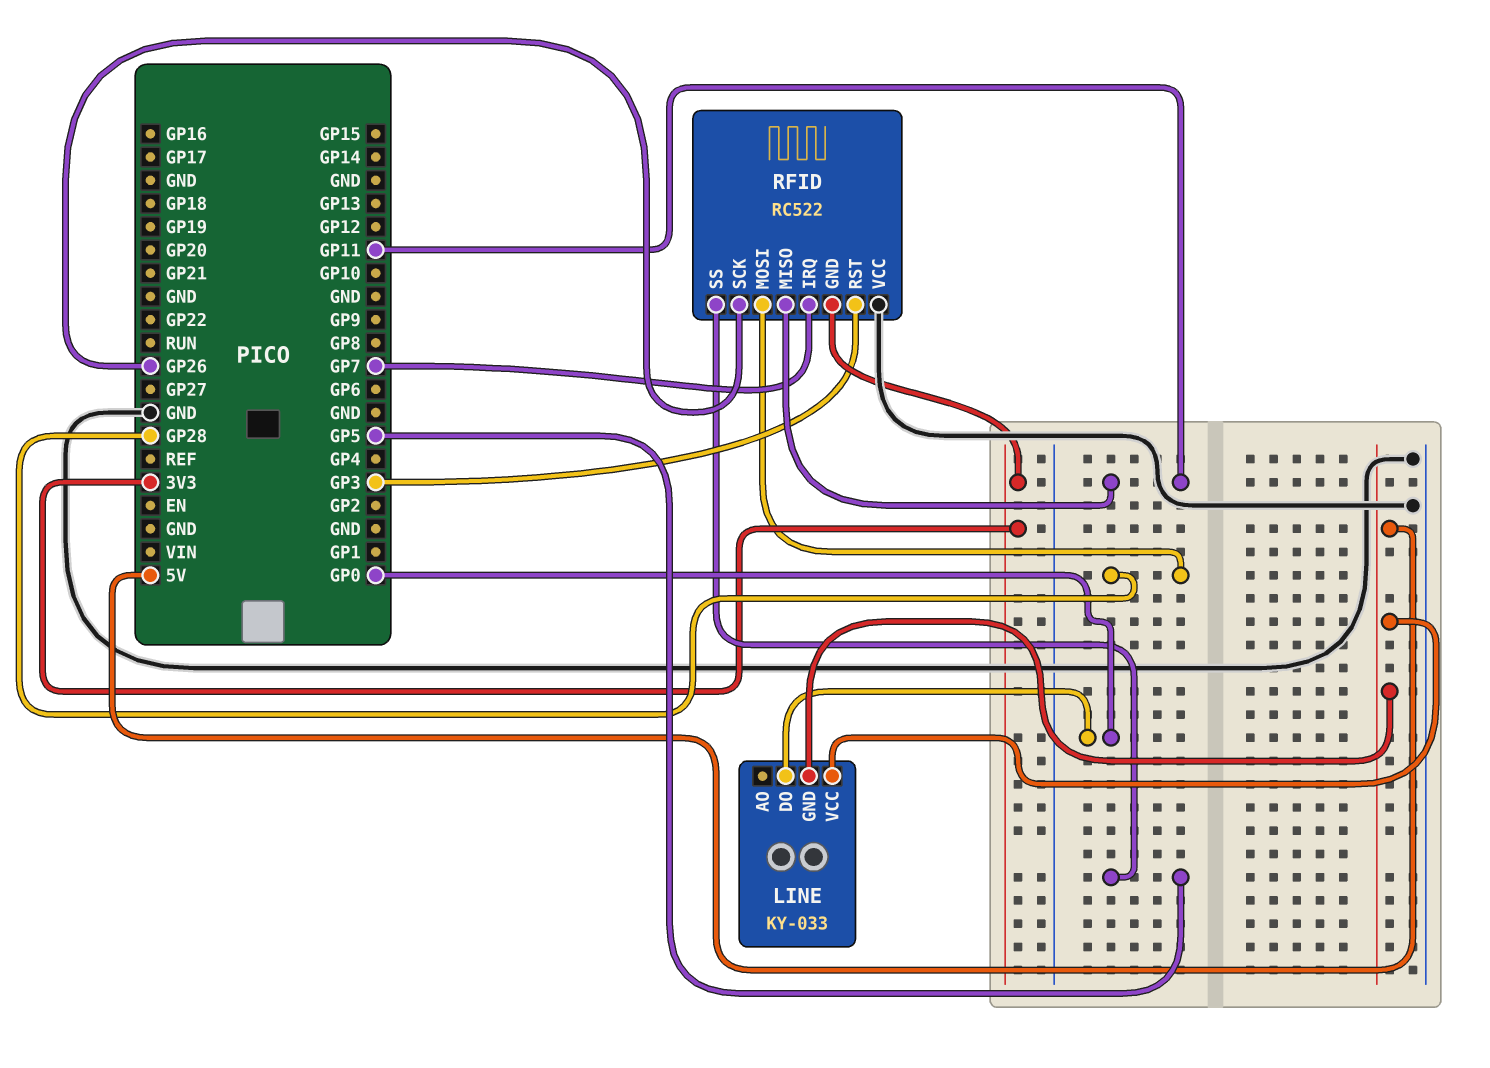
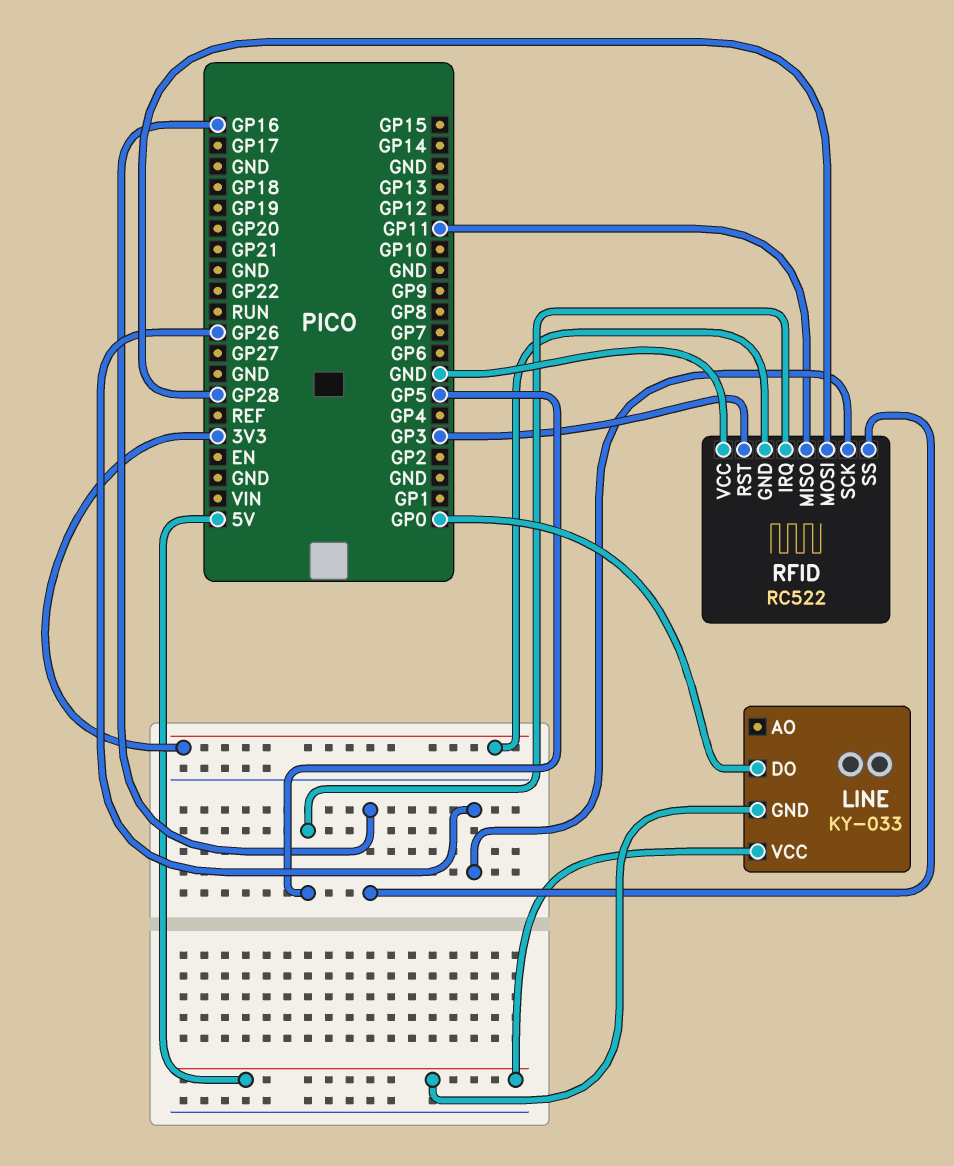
RFID pin IRQ: GP7 -> GP5
RFID pin SS: GP5 -> GP16

